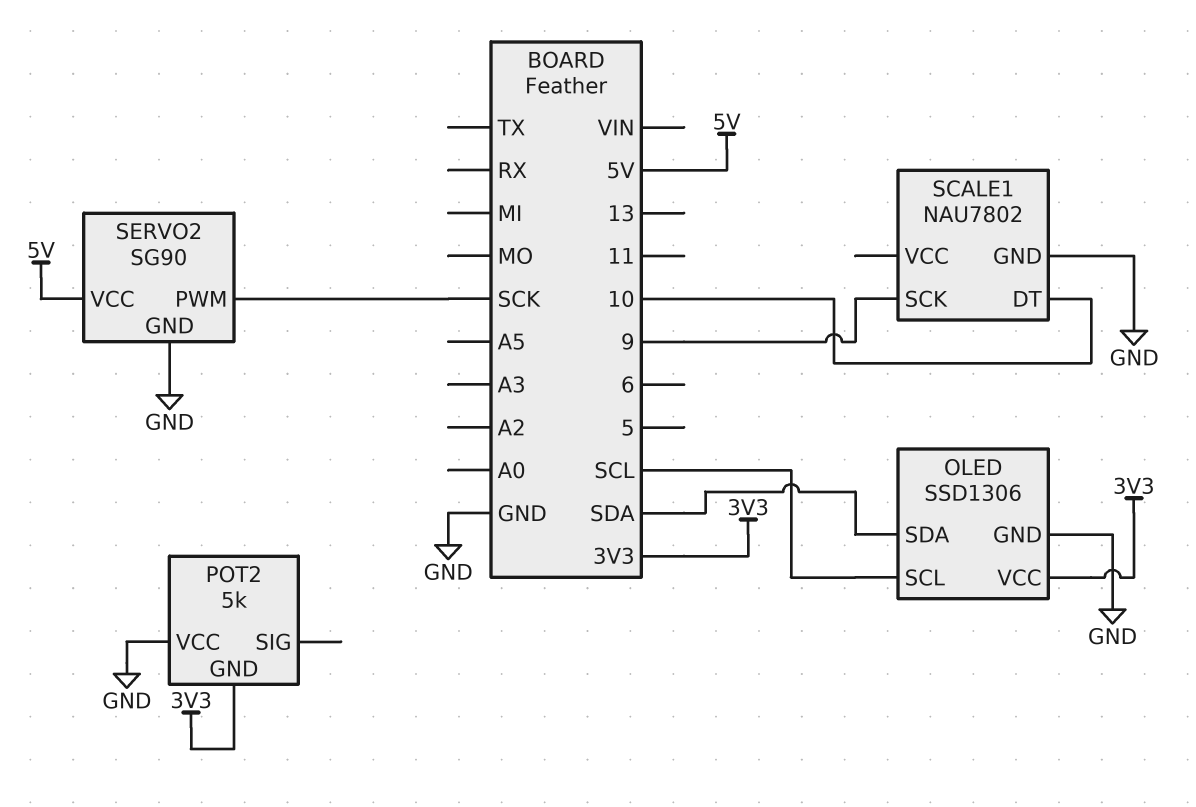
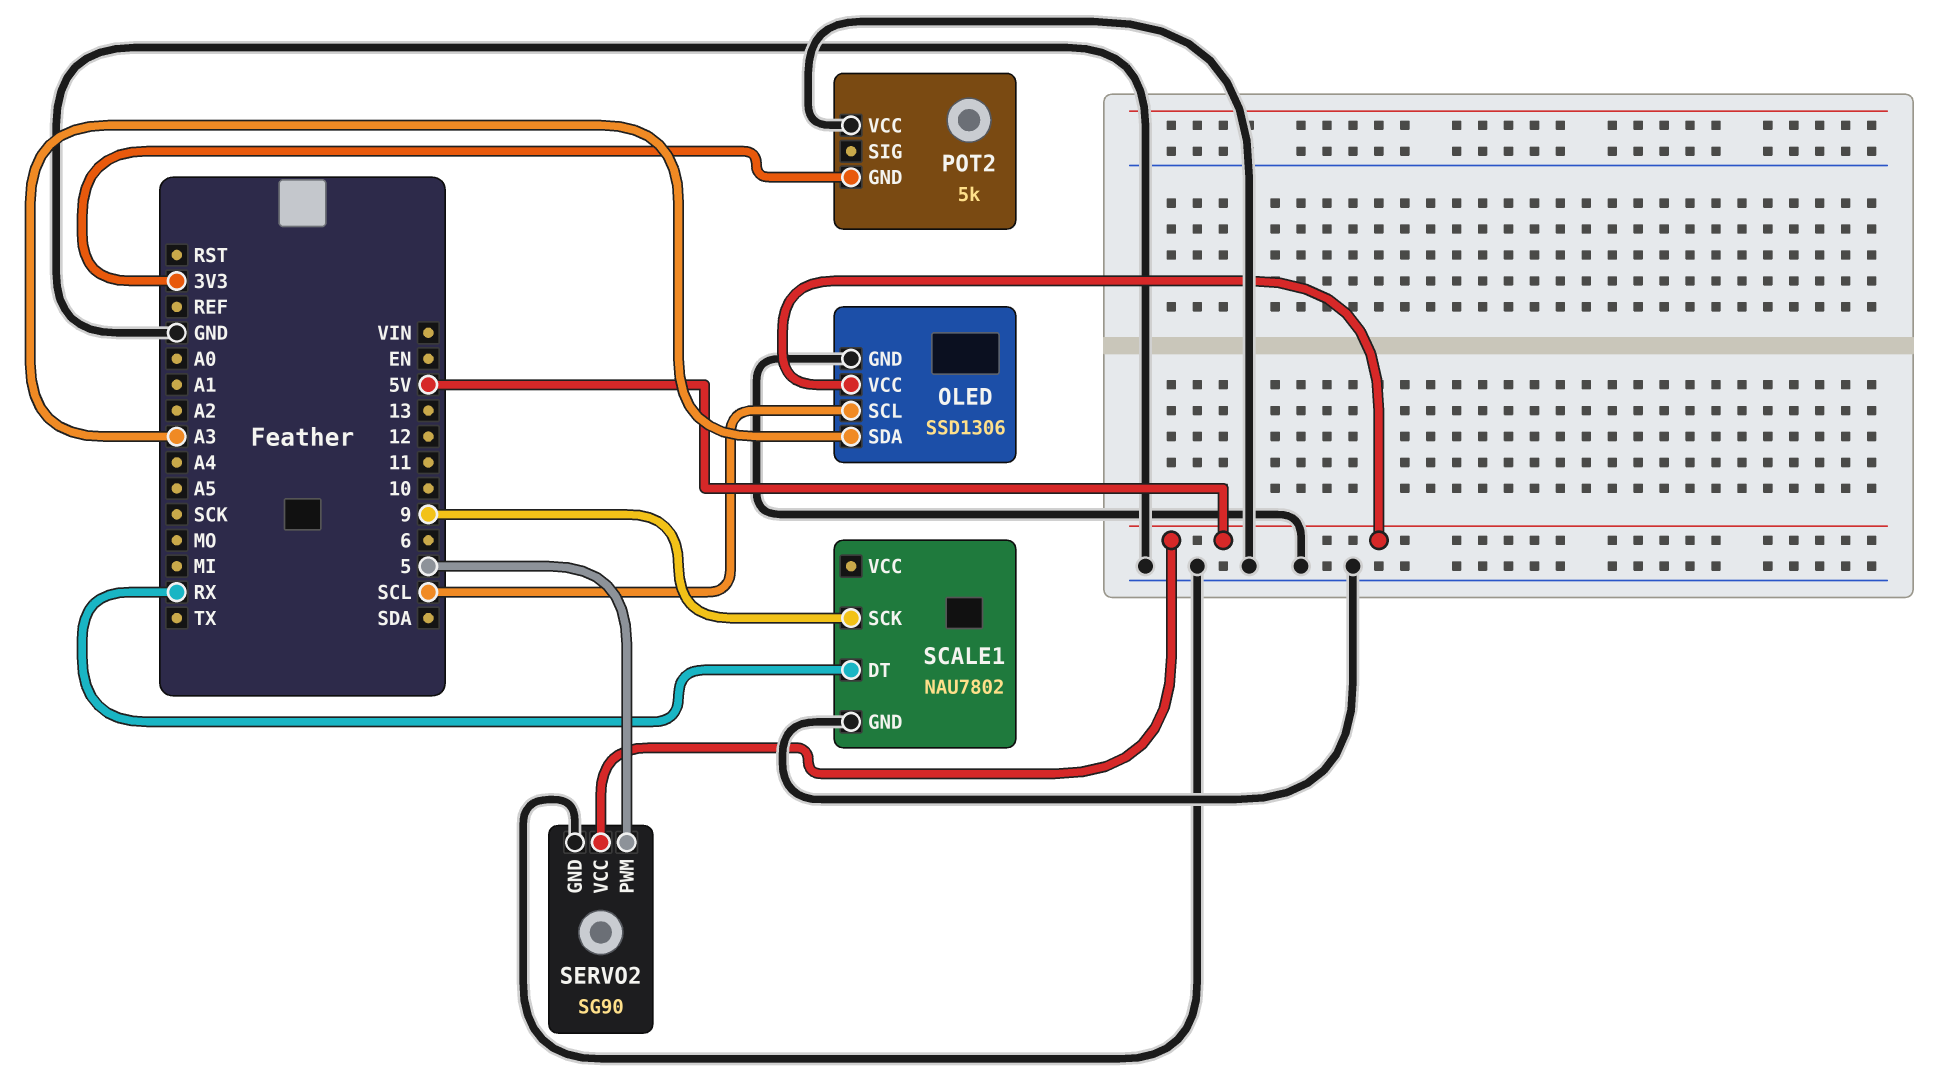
OLED pin SDA: SDA -> A3
OLED pin VCC: 3V3 -> 5V
SCALE1 pin DT: 10 -> RX
SERVO2 pin PWM: SCK -> 5

